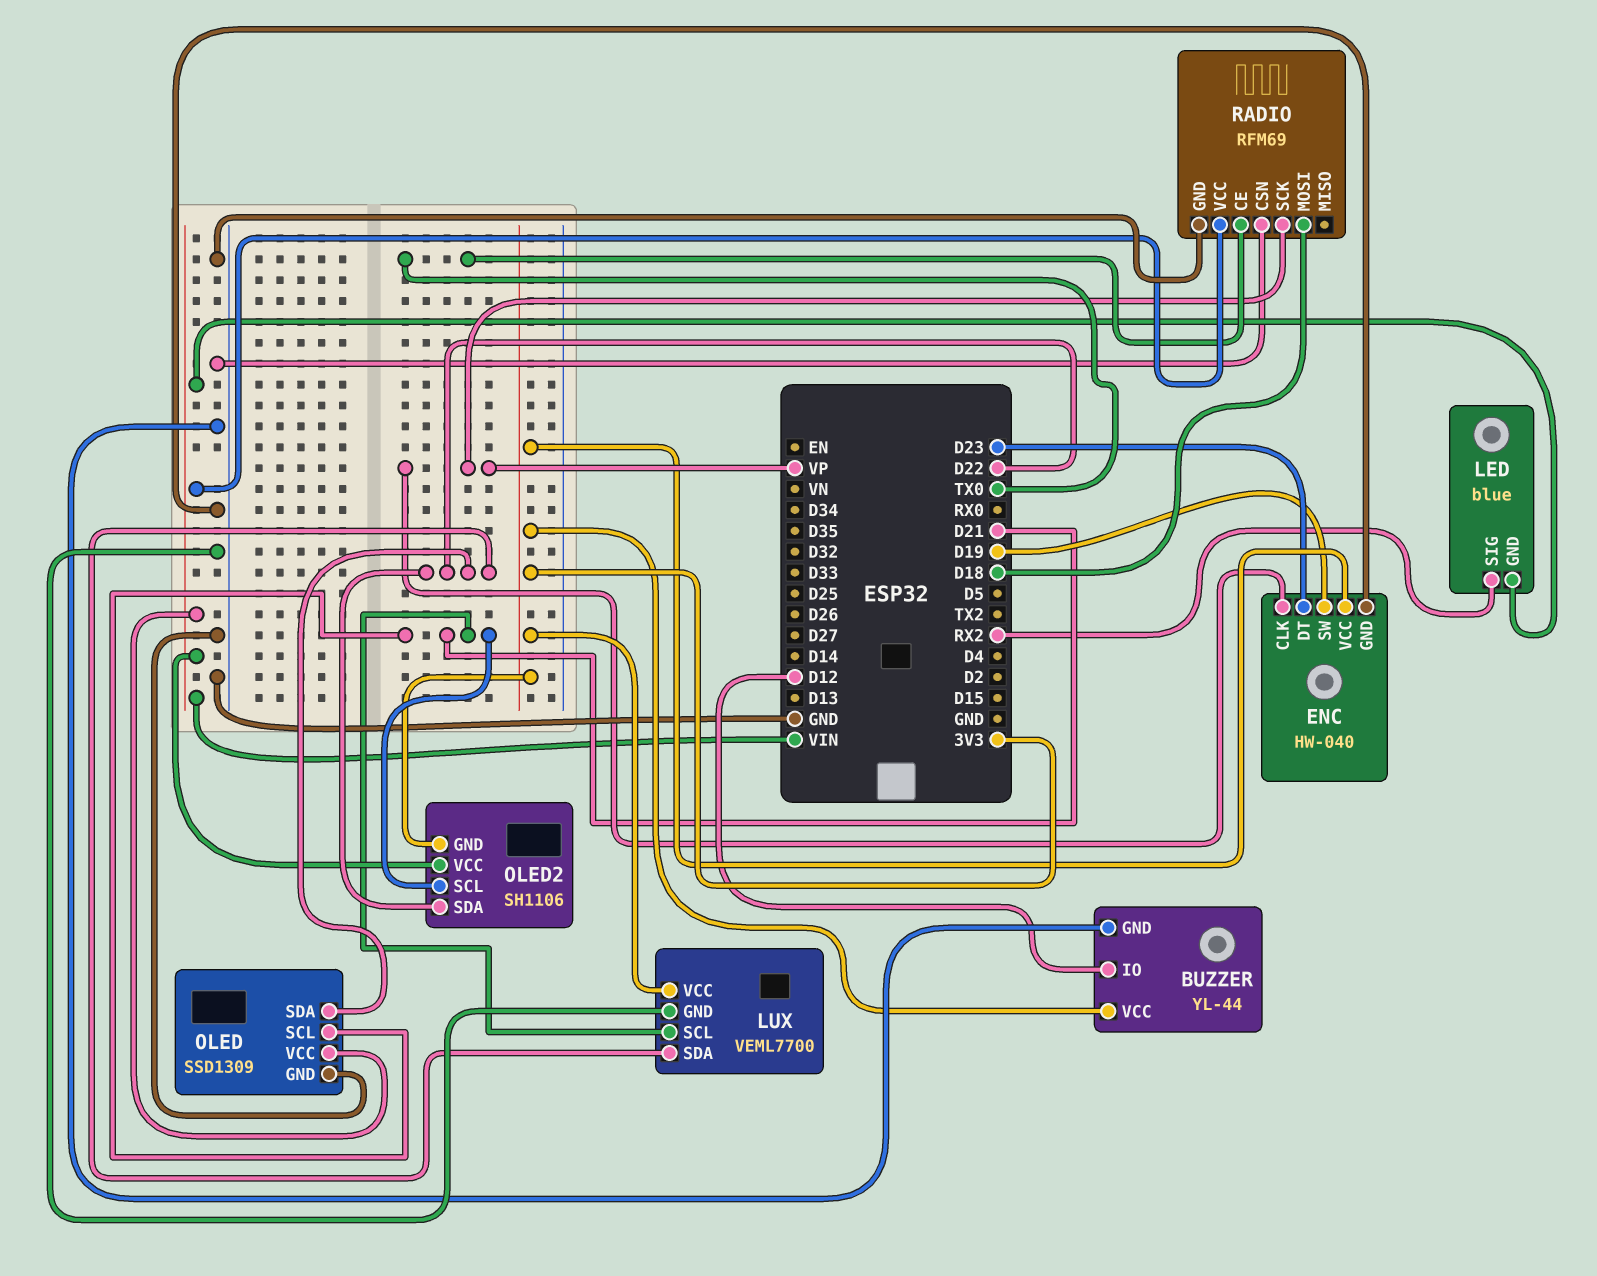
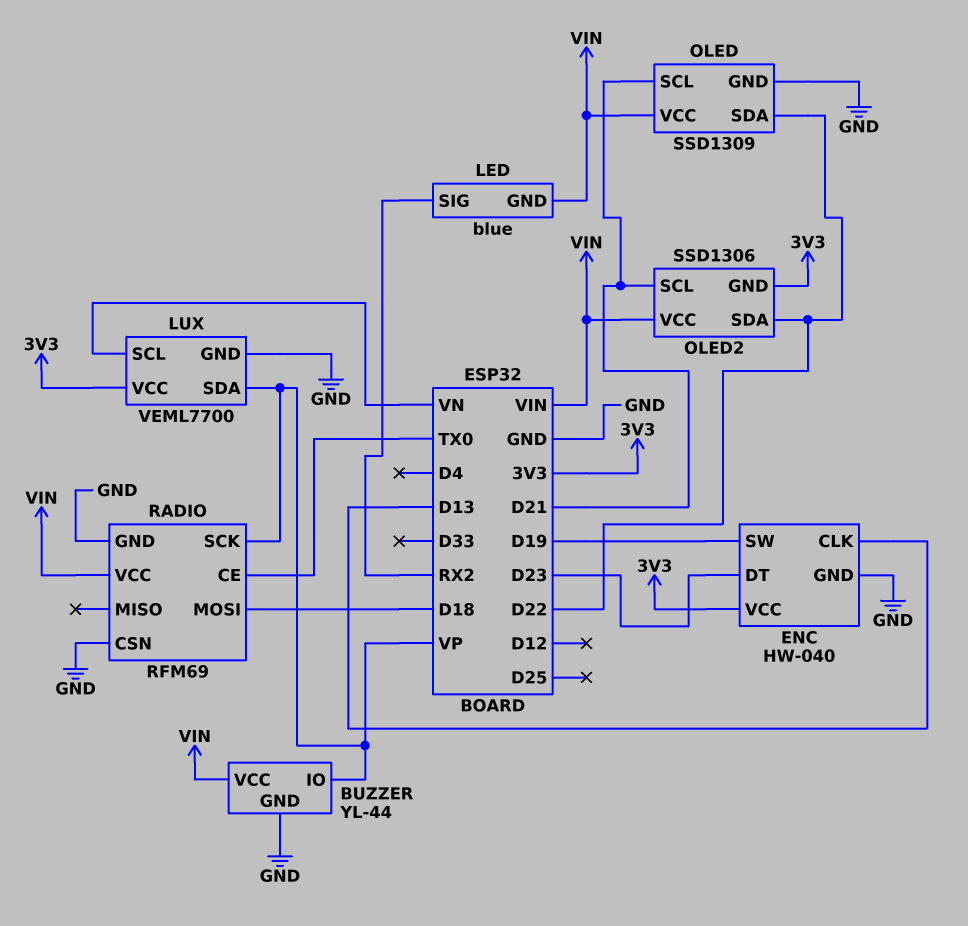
BUZZER pin IO: D12 -> VP
BUZZER pin VCC: 3V3 -> VIN
ENC pin CLK: VP -> D13
LUX pin SCL: D21 -> VN
LUX pin SDA: D22 -> VP
OLED2: SH1106 -> SSD1306

